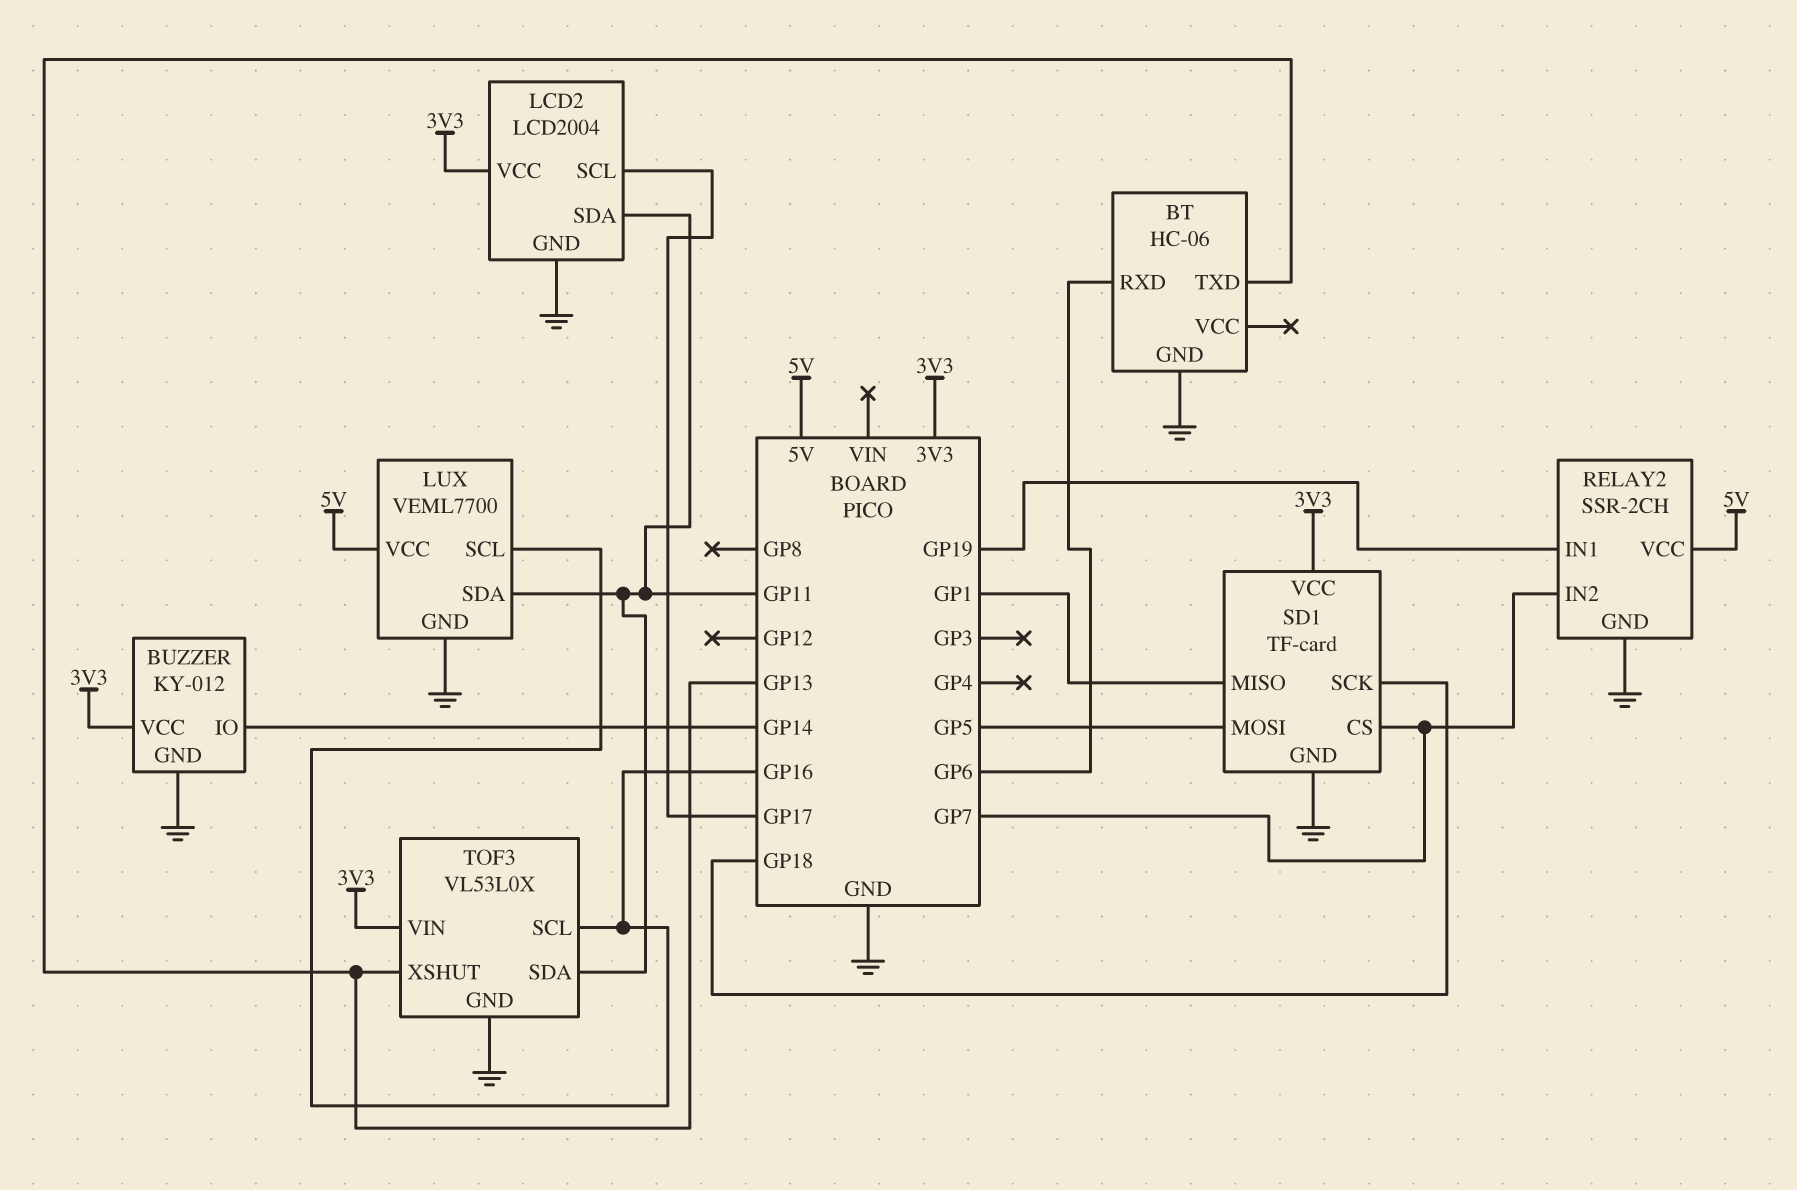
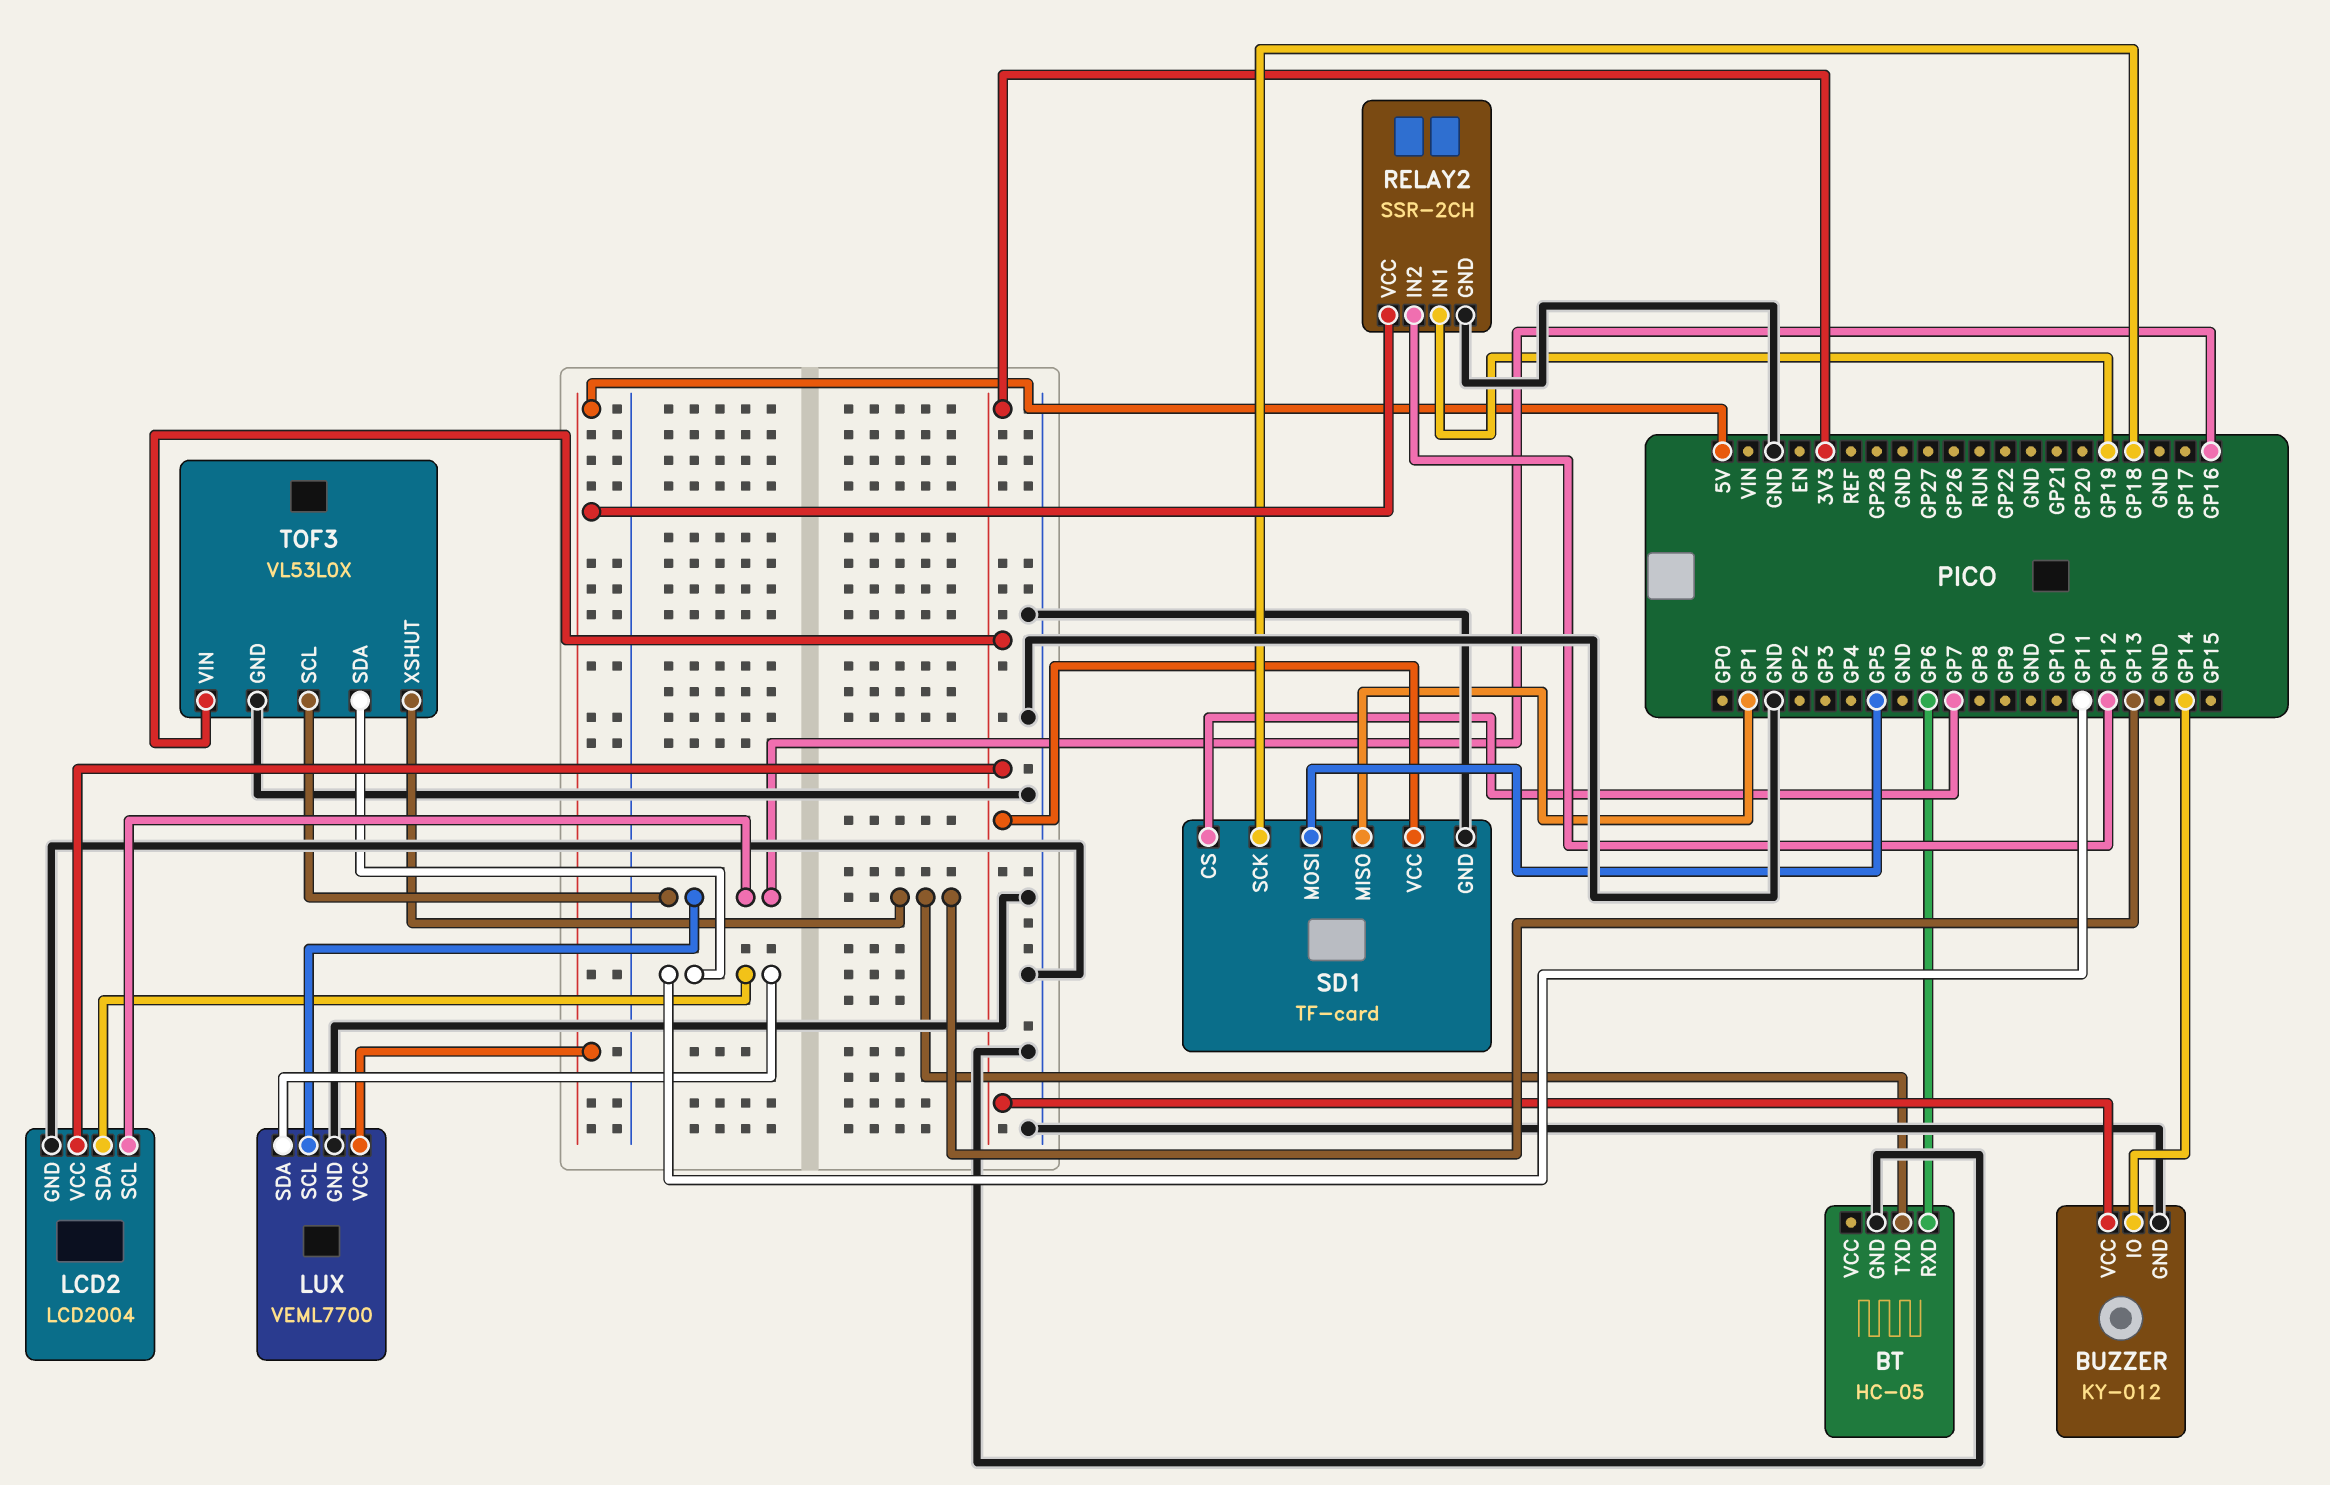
BT: HC-06 -> HC-05
LCD2 pin SCL: GP17 -> GP16
RELAY2 pin IN2: GP7 -> GP12

